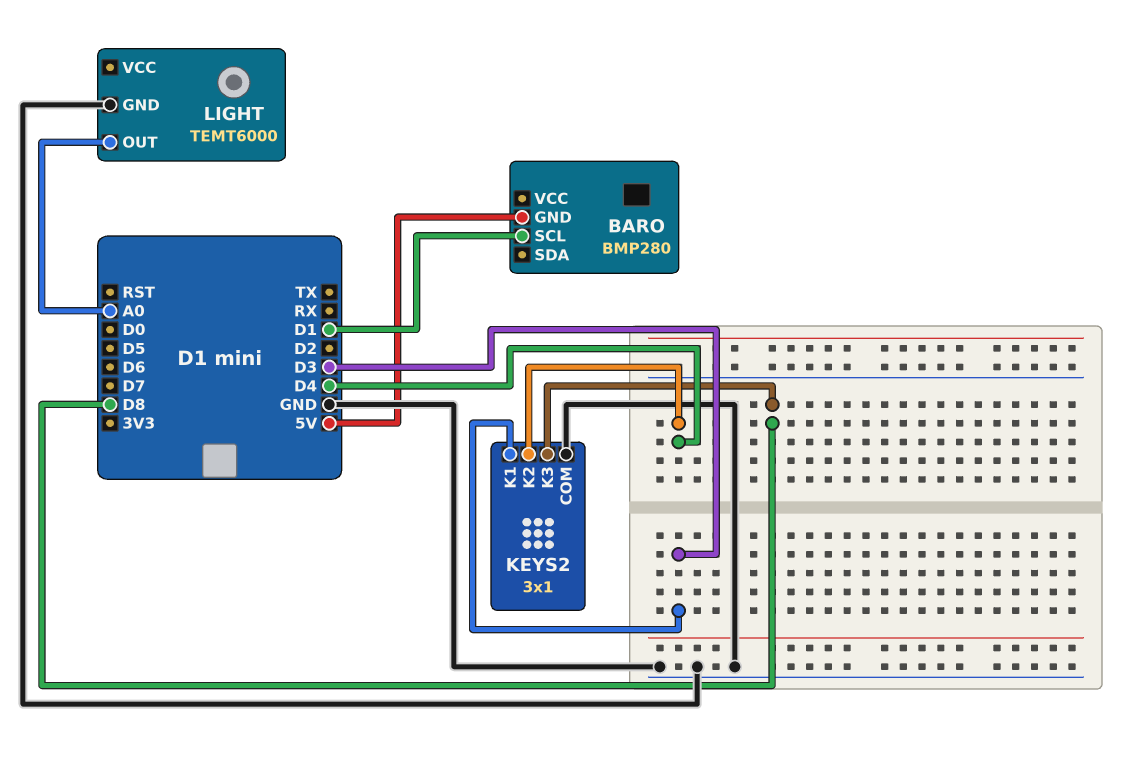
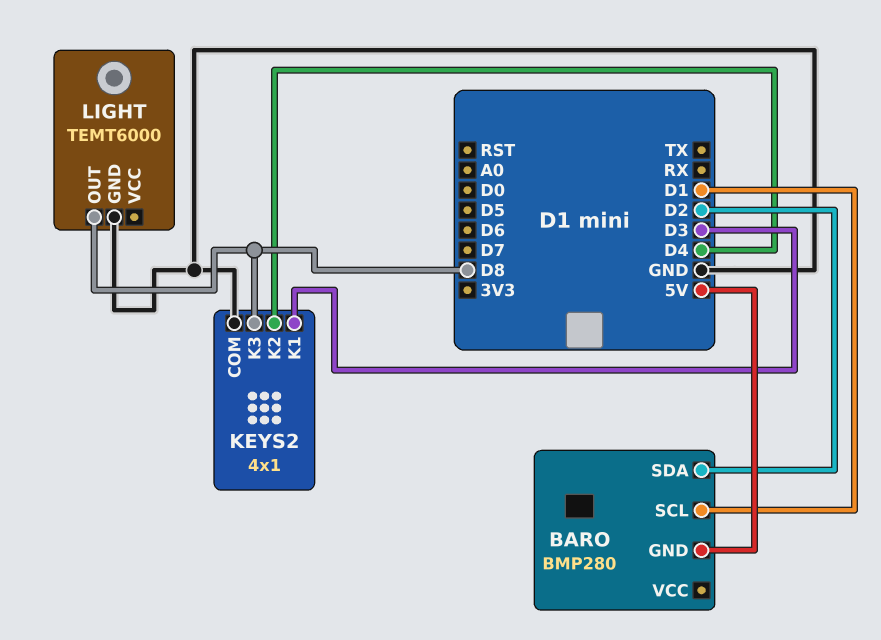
BARO pin SDA: none -> D2
KEYS2: 3x1 -> 4x1
LIGHT pin OUT: A0 -> D8

